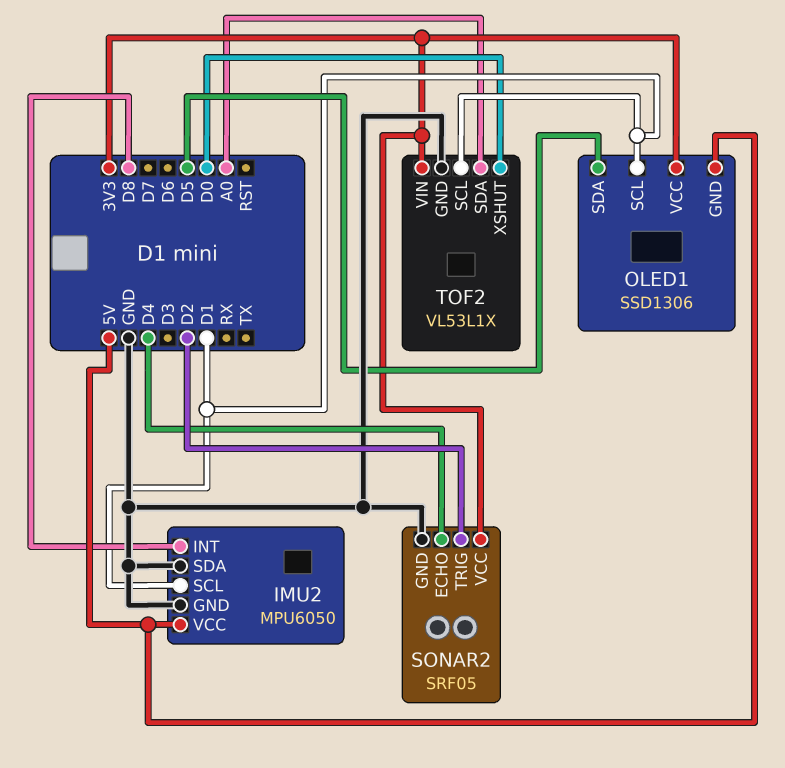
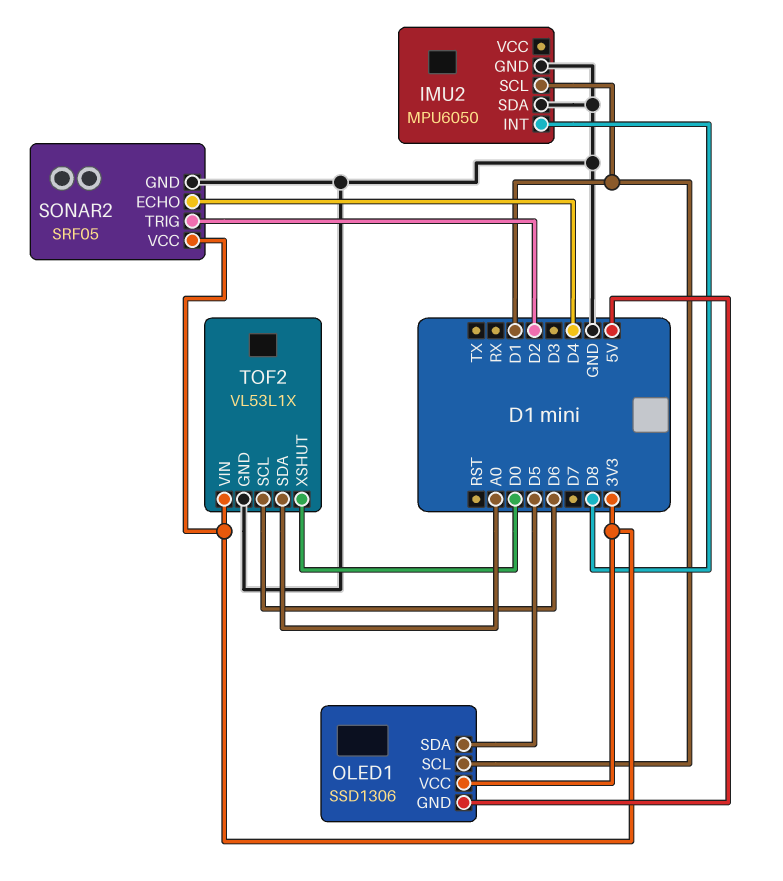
IMU2 pin VCC: 5V -> none
TOF2 pin SCL: D1 -> D6

